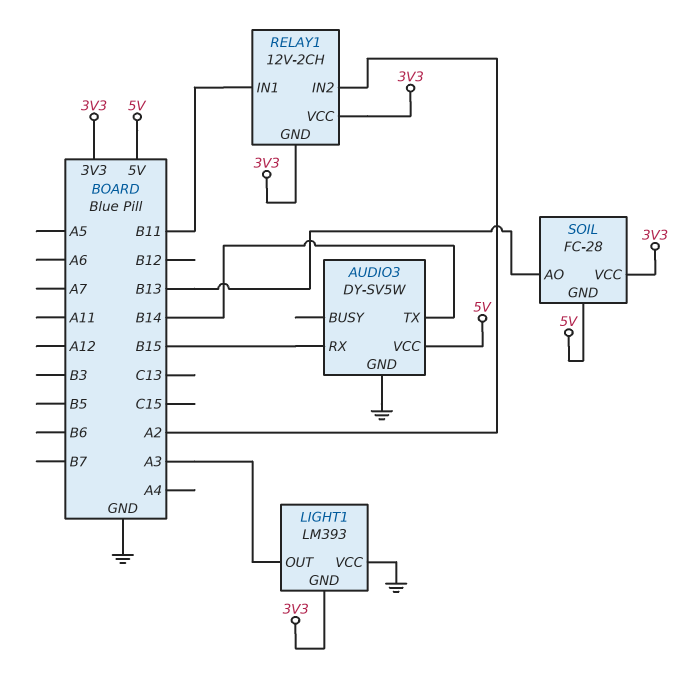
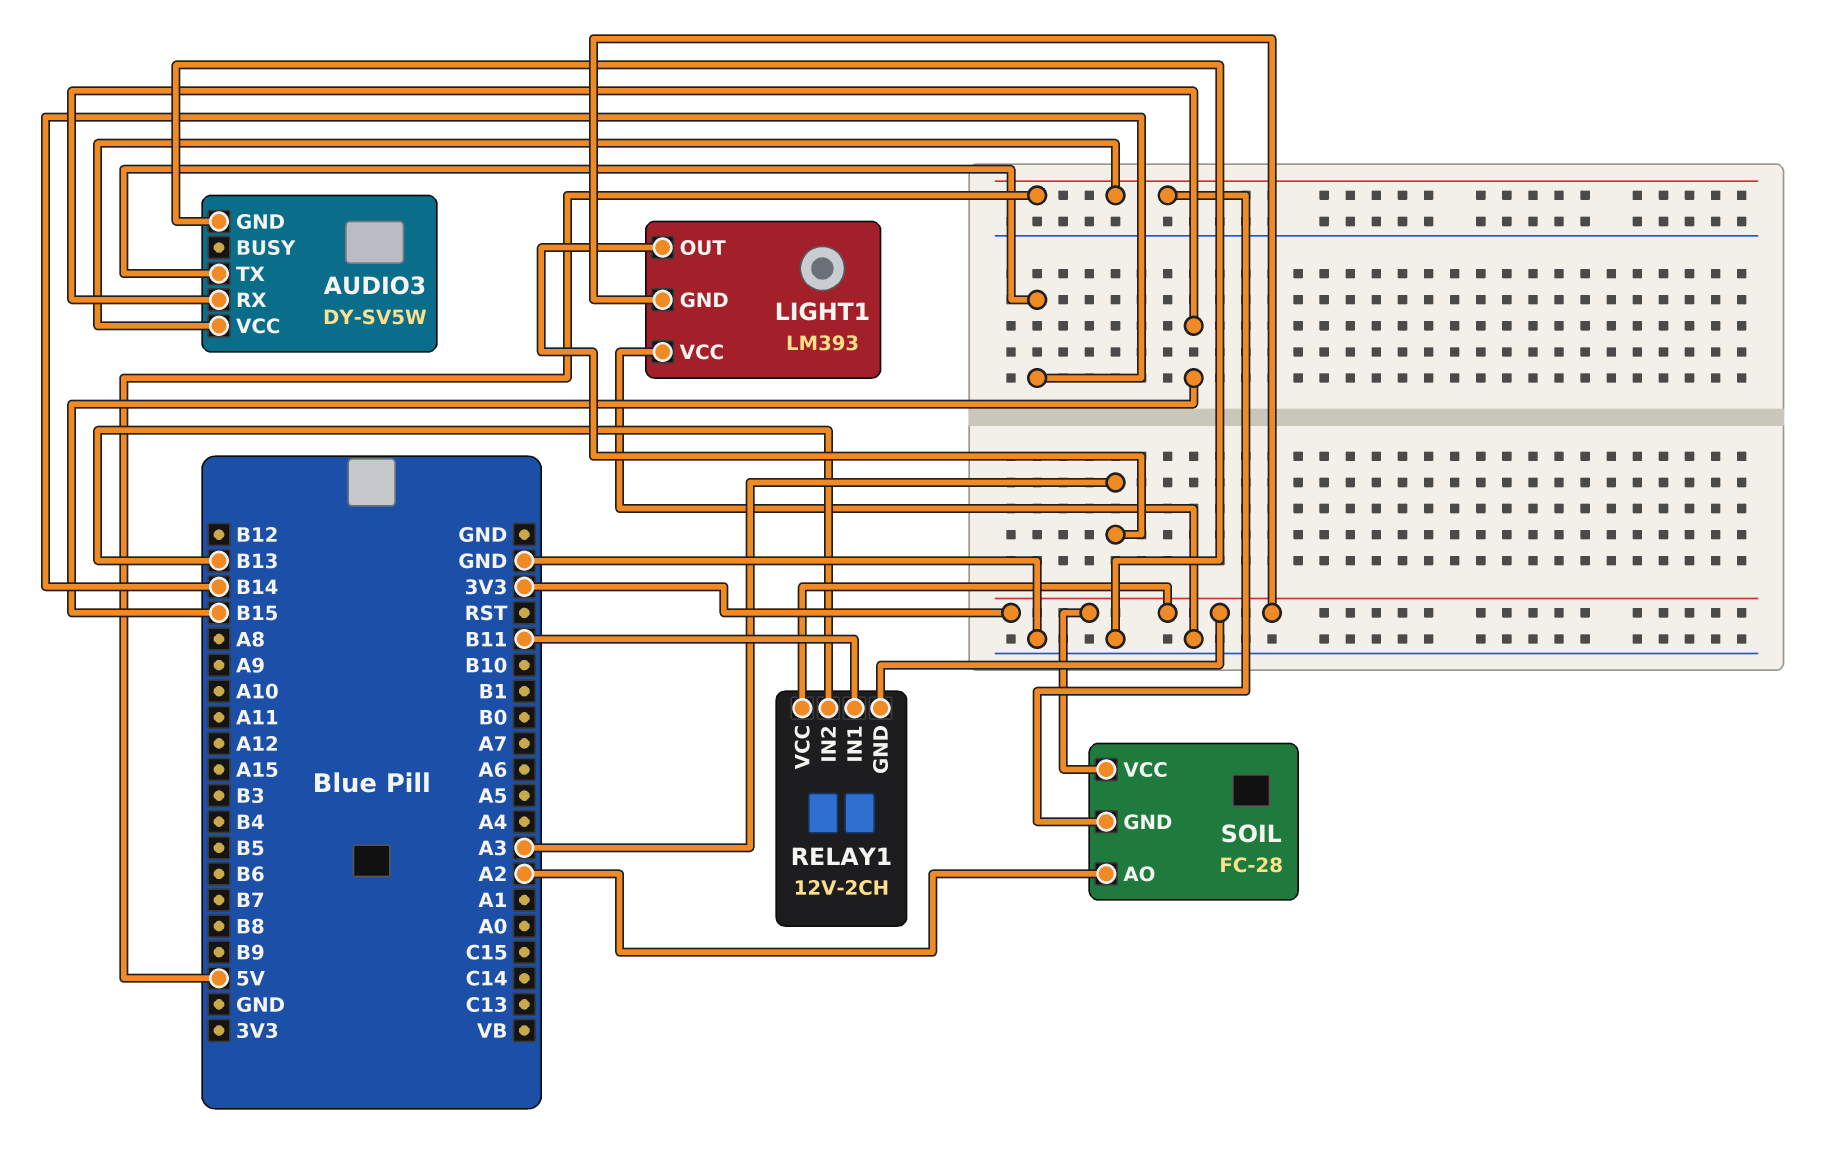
RELAY1 pin IN2: A2 -> B13
SOIL pin AO: B13 -> A2

